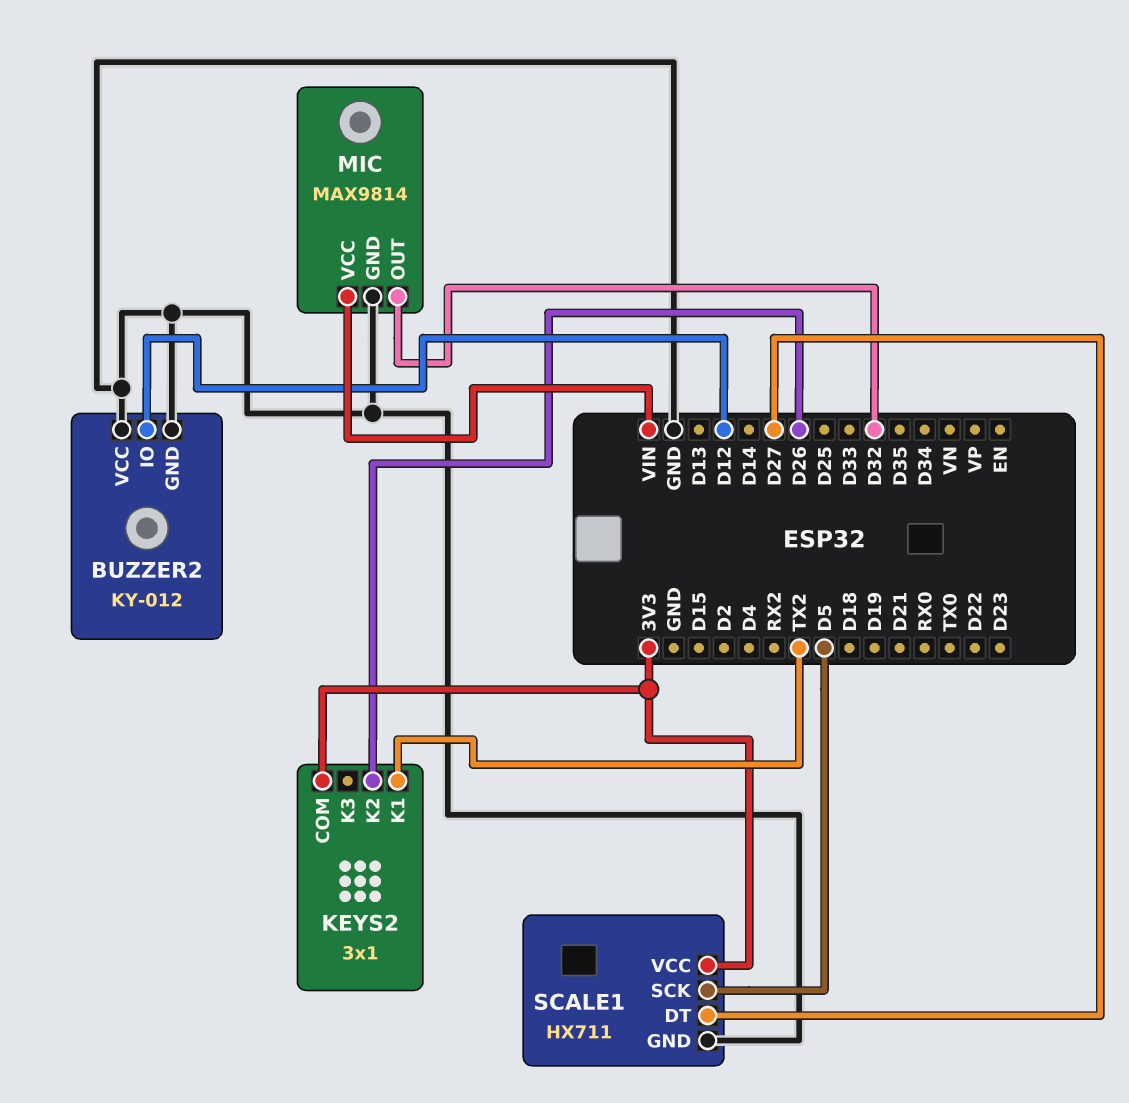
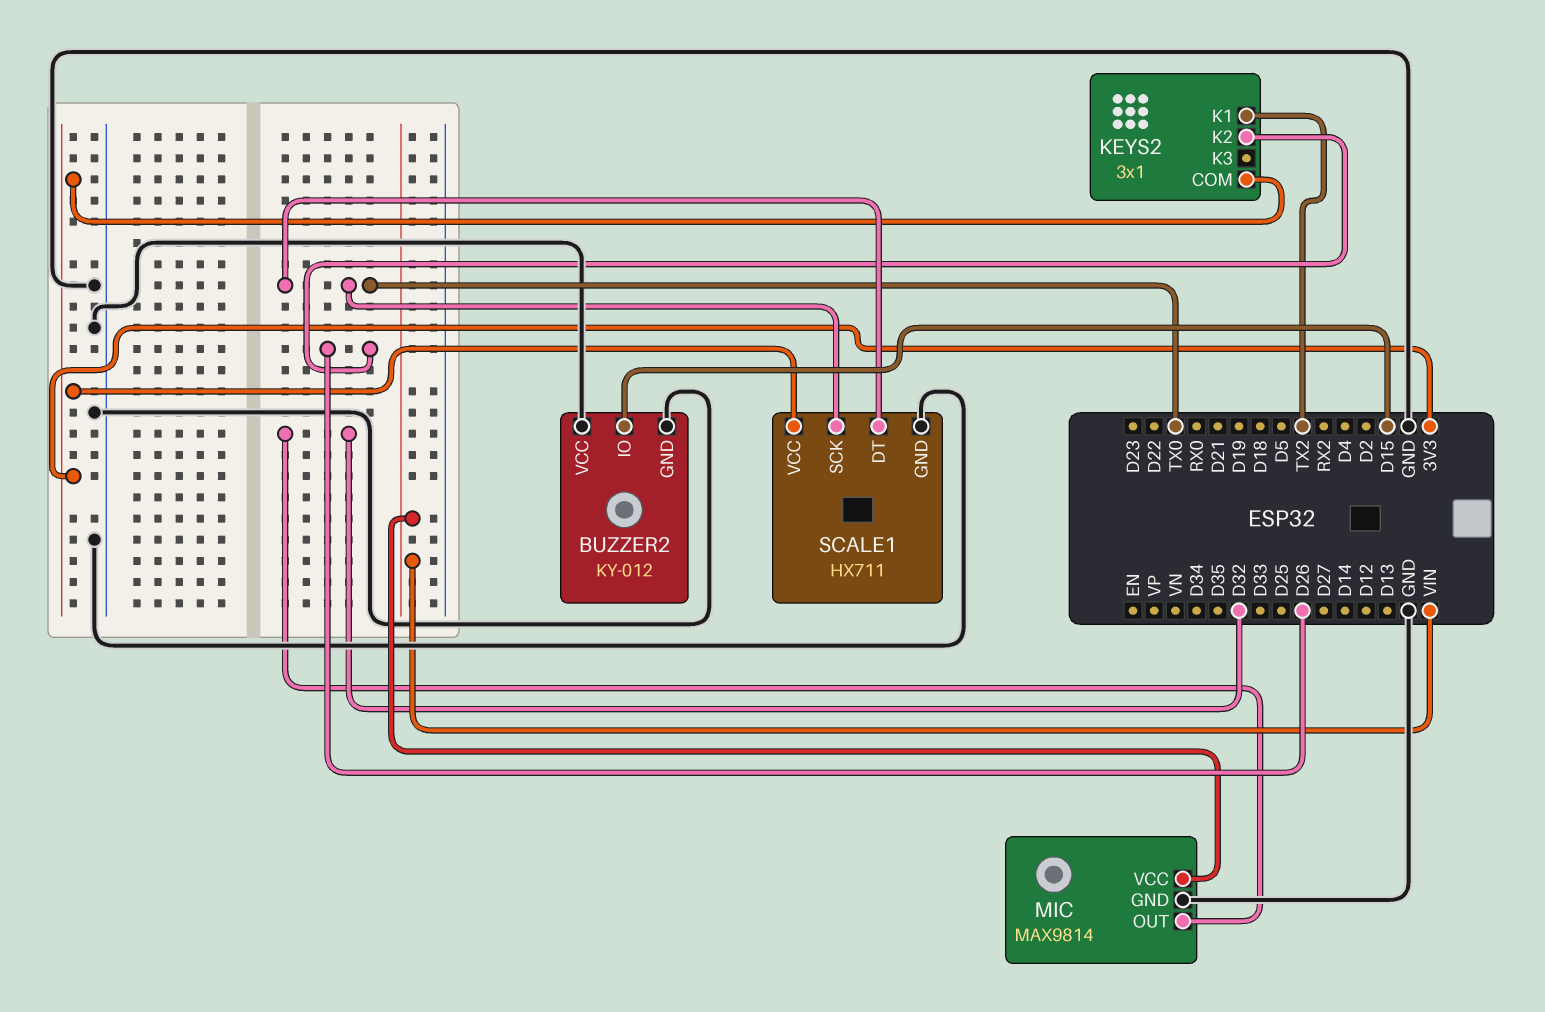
BUZZER2 pin IO: D12 -> D15
SCALE1 pin DT: D27 -> TX0
SCALE1 pin SCK: D5 -> TX0

